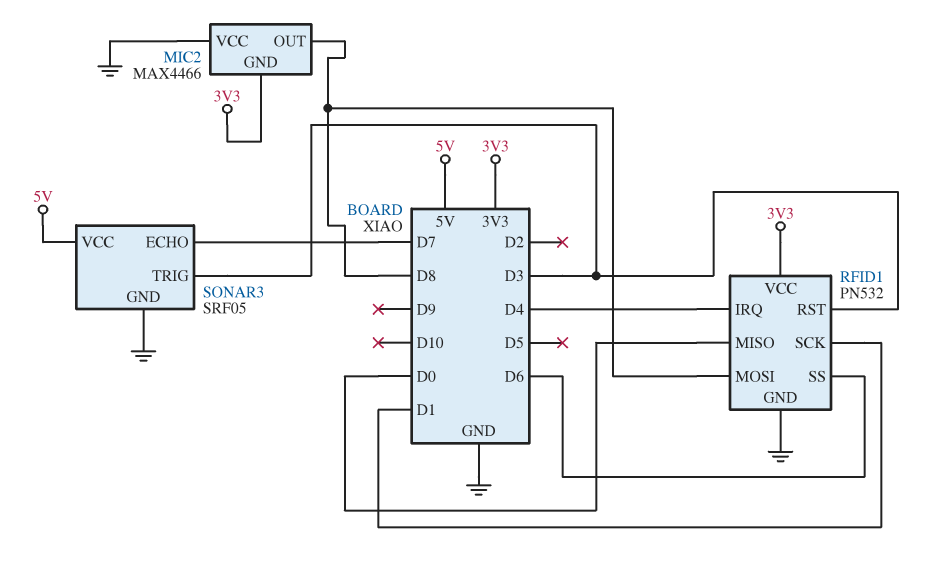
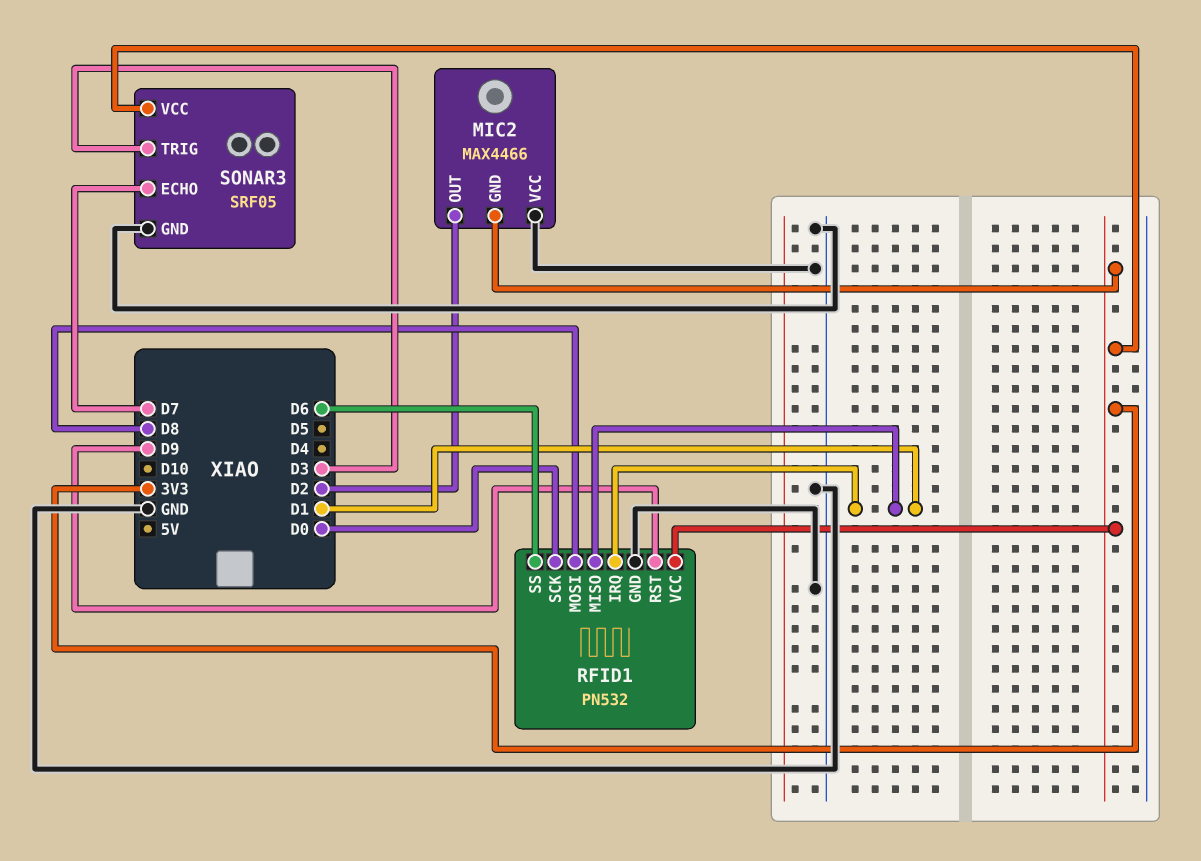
MIC2 pin OUT: D8 -> D2
RFID1 pin IRQ: D4 -> D1
RFID1 pin MISO: D0 -> D1
RFID1 pin RST: D3 -> D9
RFID1 pin SCK: D1 -> D0
SONAR3 pin VCC: 5V -> 3V3

